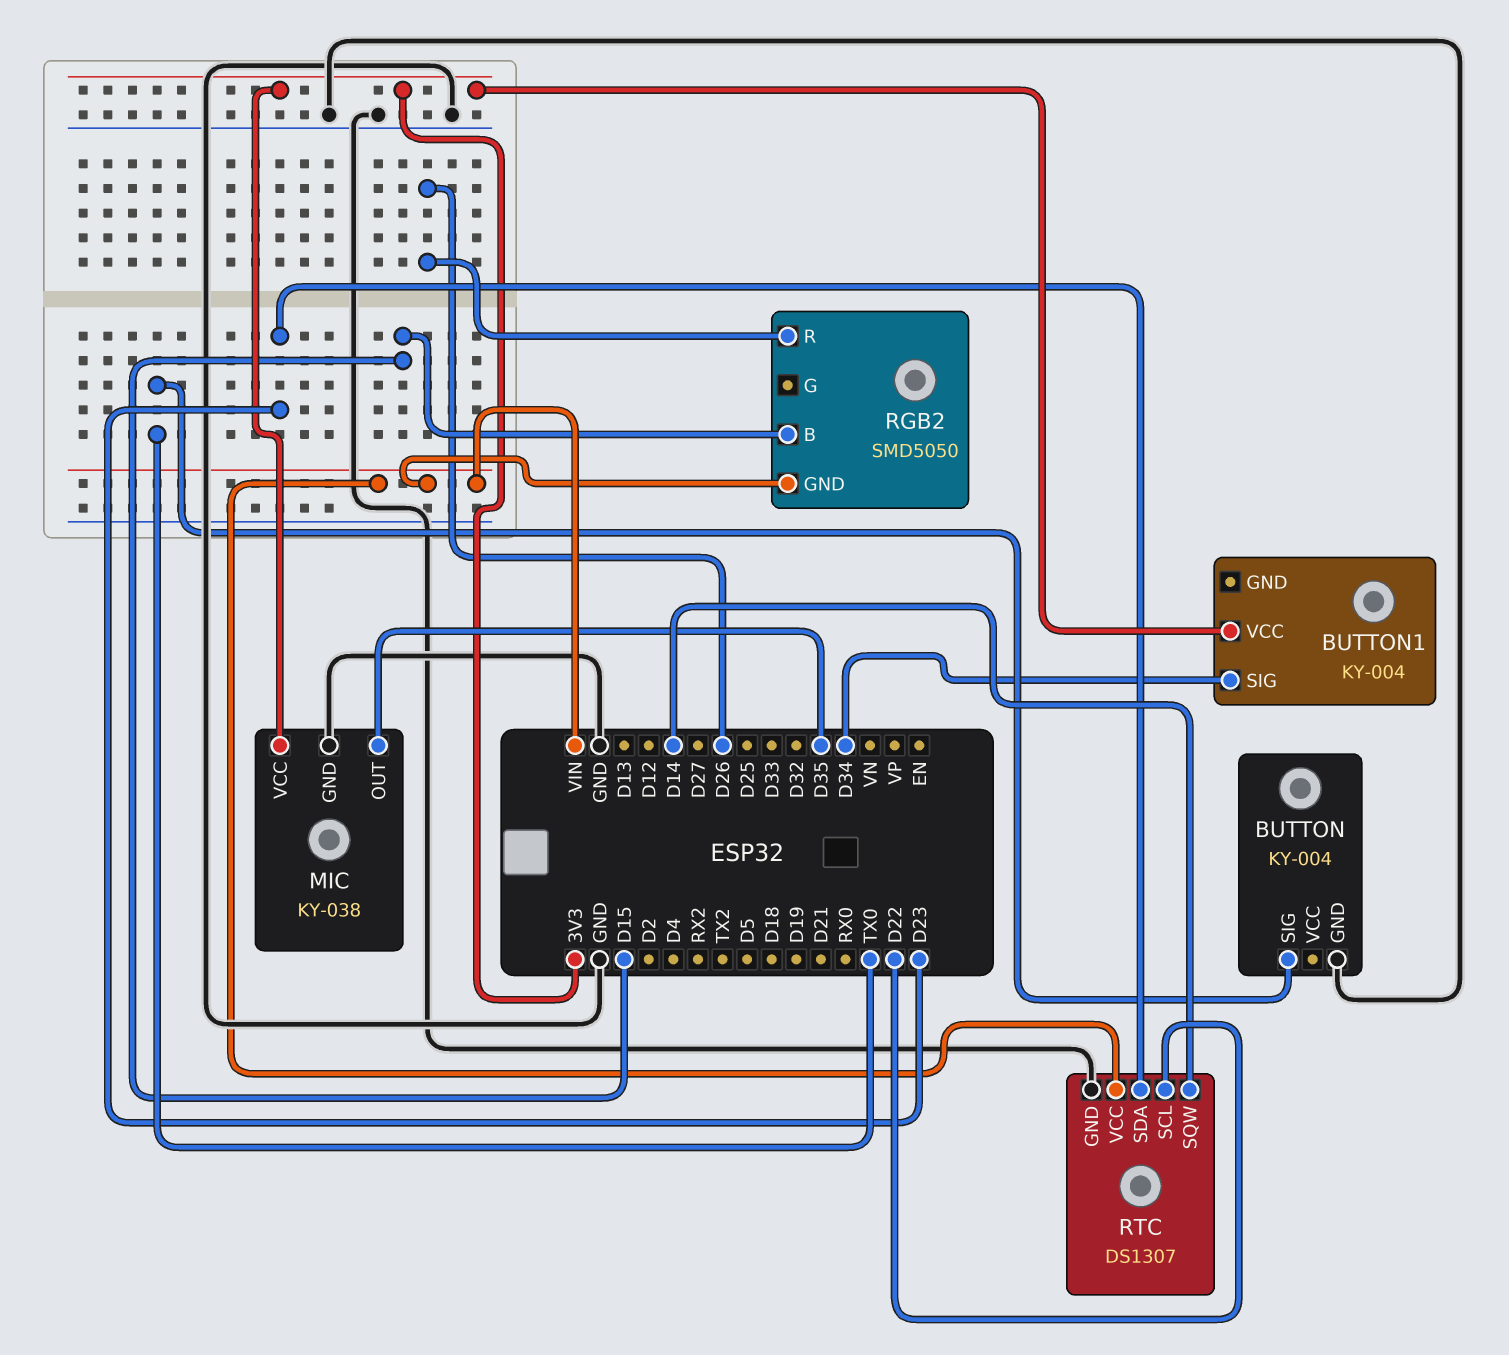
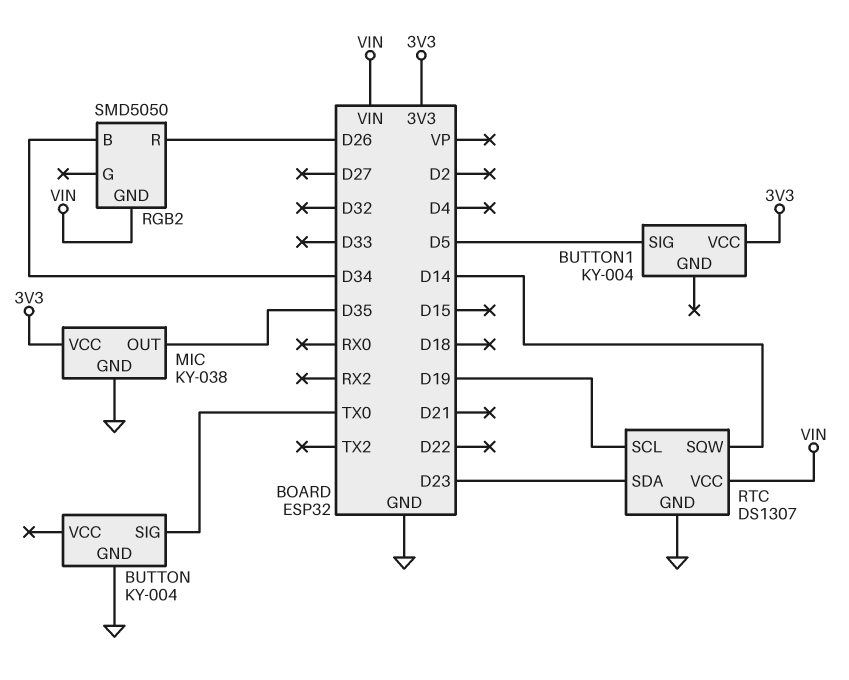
BUTTON1 pin SIG: D34 -> D5
RGB2 pin B: D15 -> D34
RTC pin SCL: D22 -> D19

